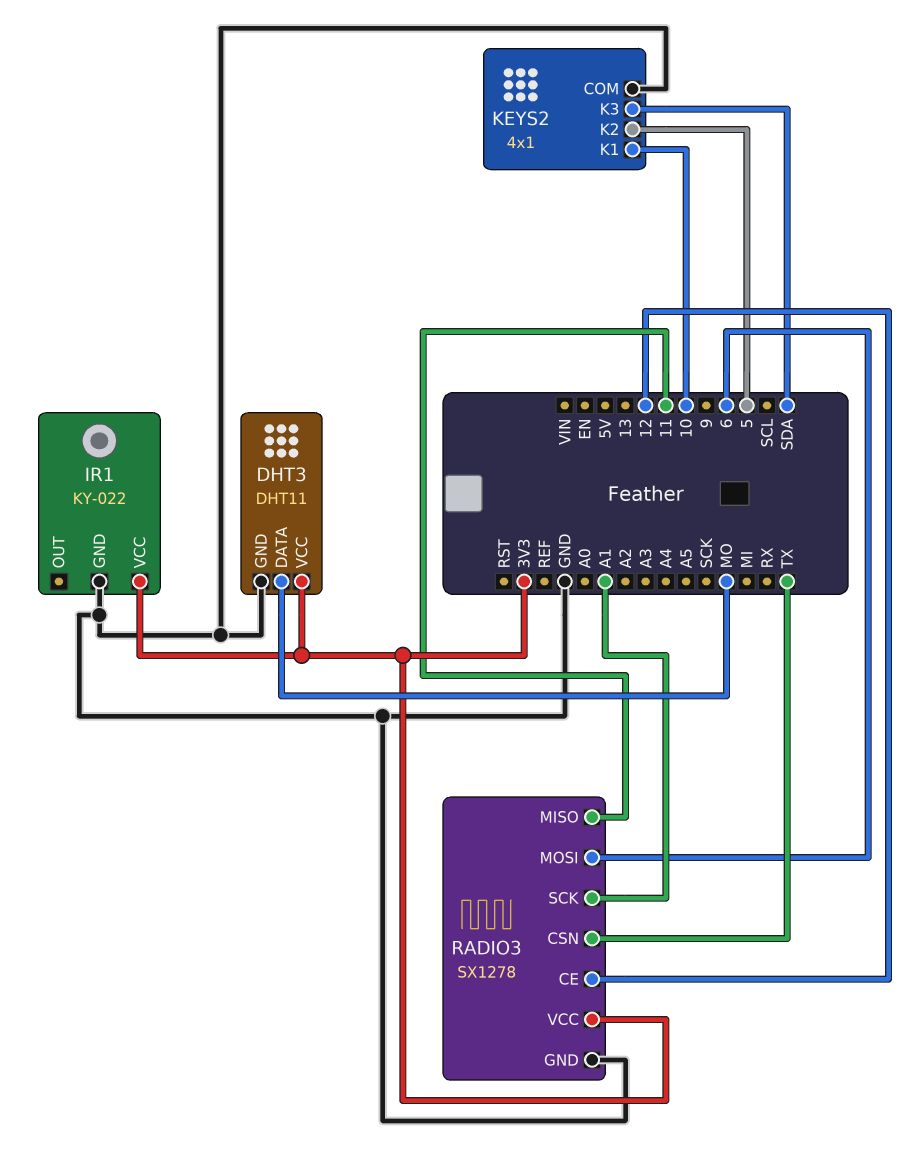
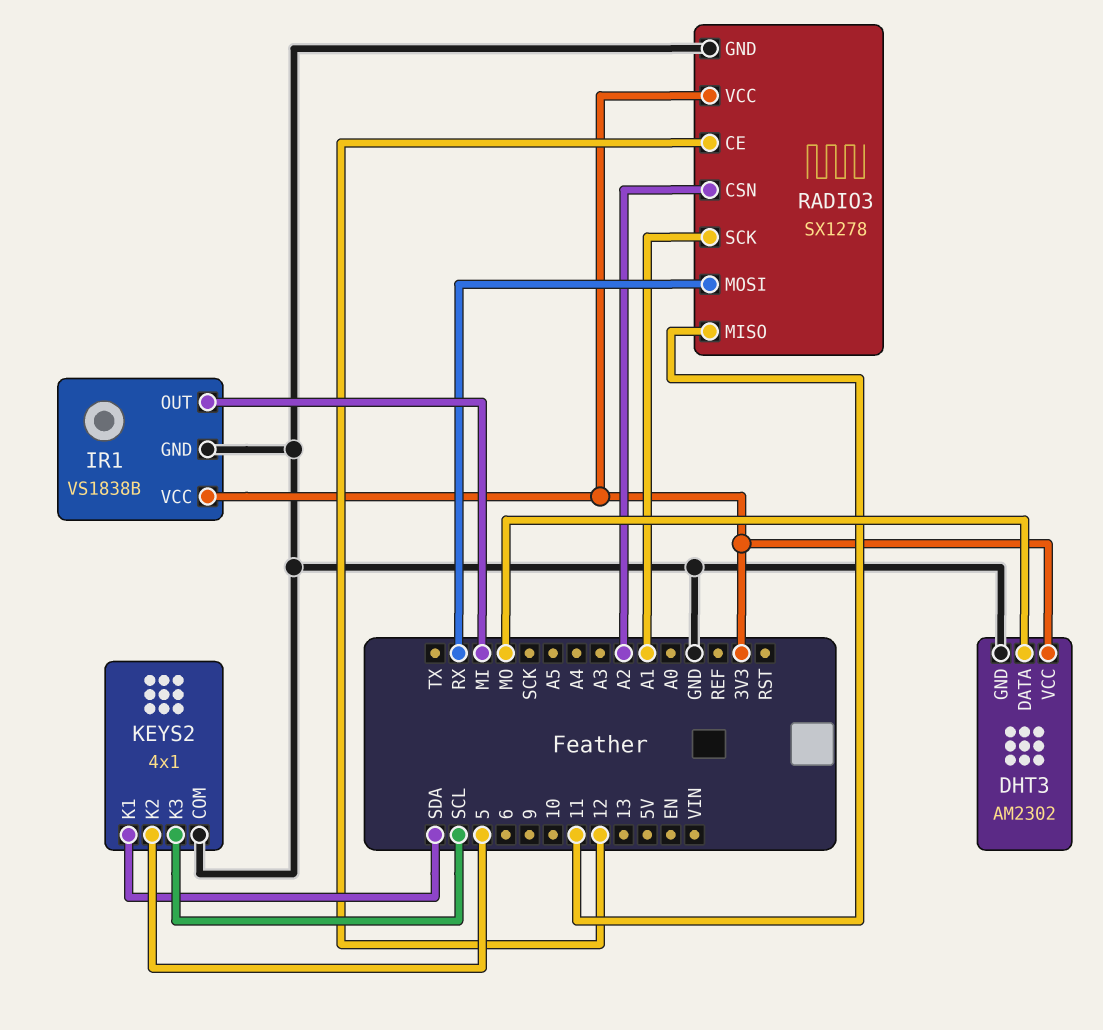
DHT3: DHT11 -> AM2302
IR1: KY-022 -> VS1838B
IR1 pin OUT: none -> MI
KEYS2 pin K1: 10 -> SDA
KEYS2 pin K3: SDA -> SCL
RADIO3 pin CSN: TX -> A2
RADIO3 pin MOSI: 6 -> RX

